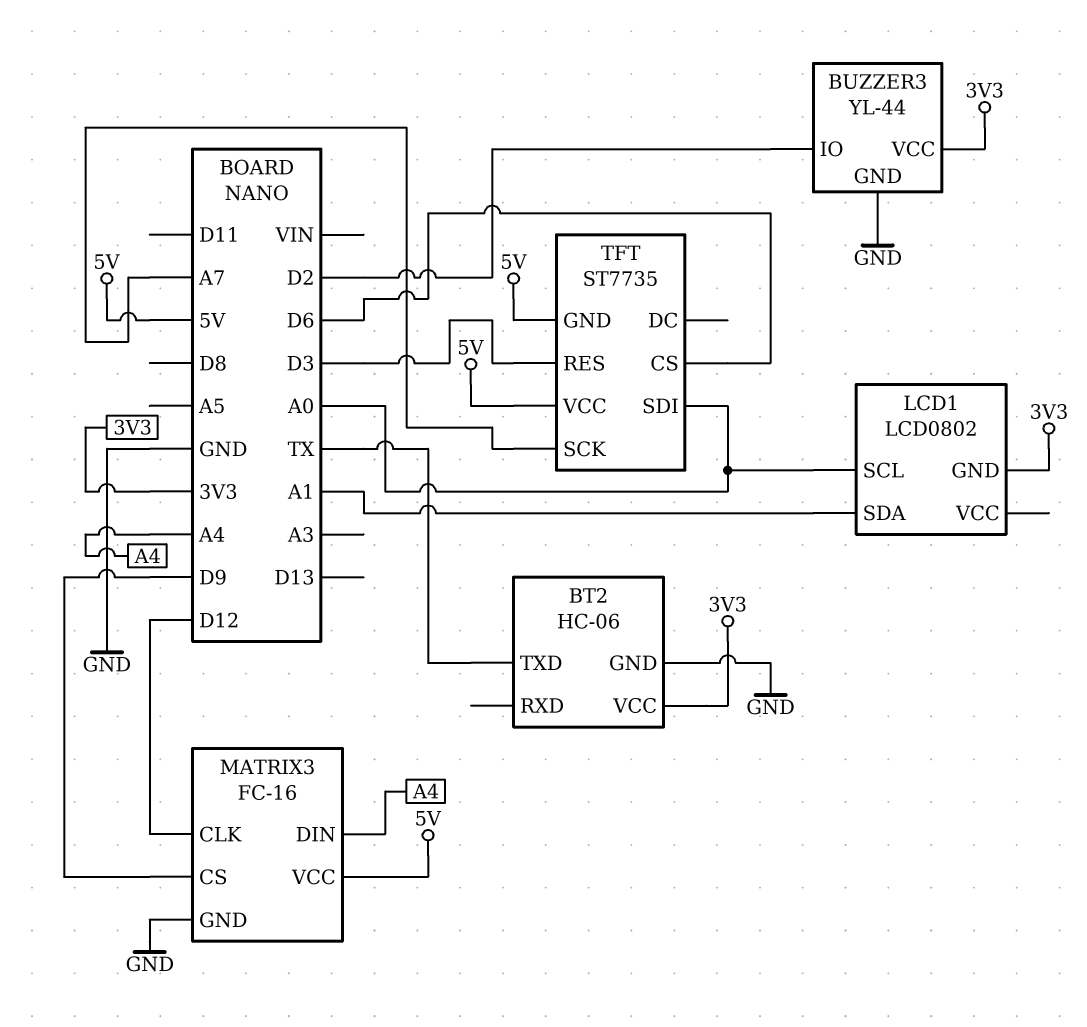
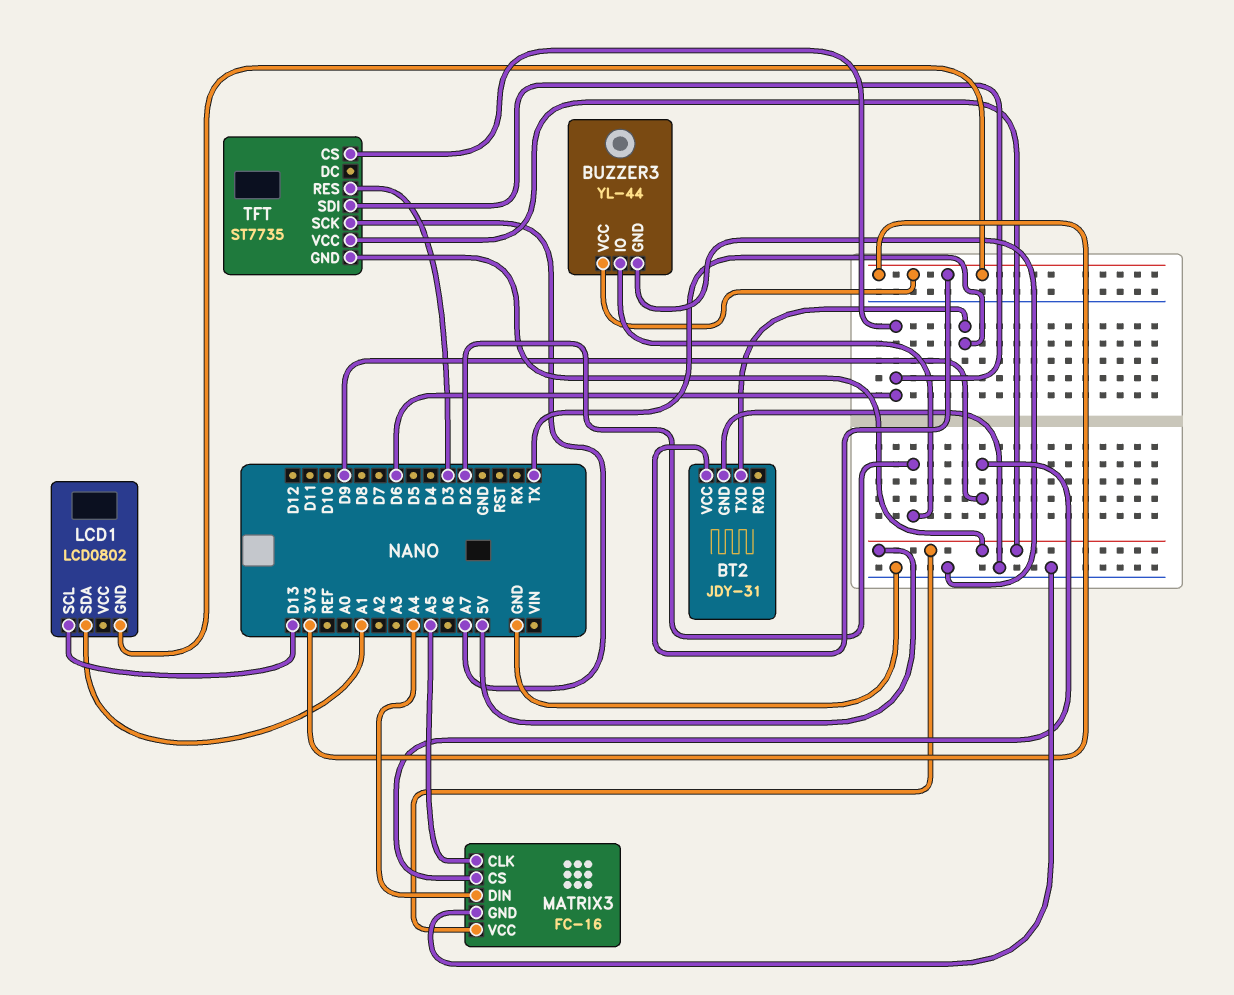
BT2: HC-06 -> JDY-31
LCD1 pin SCL: A0 -> D13
MATRIX3 pin CLK: D12 -> A5
TFT pin SDI: A0 -> D6

